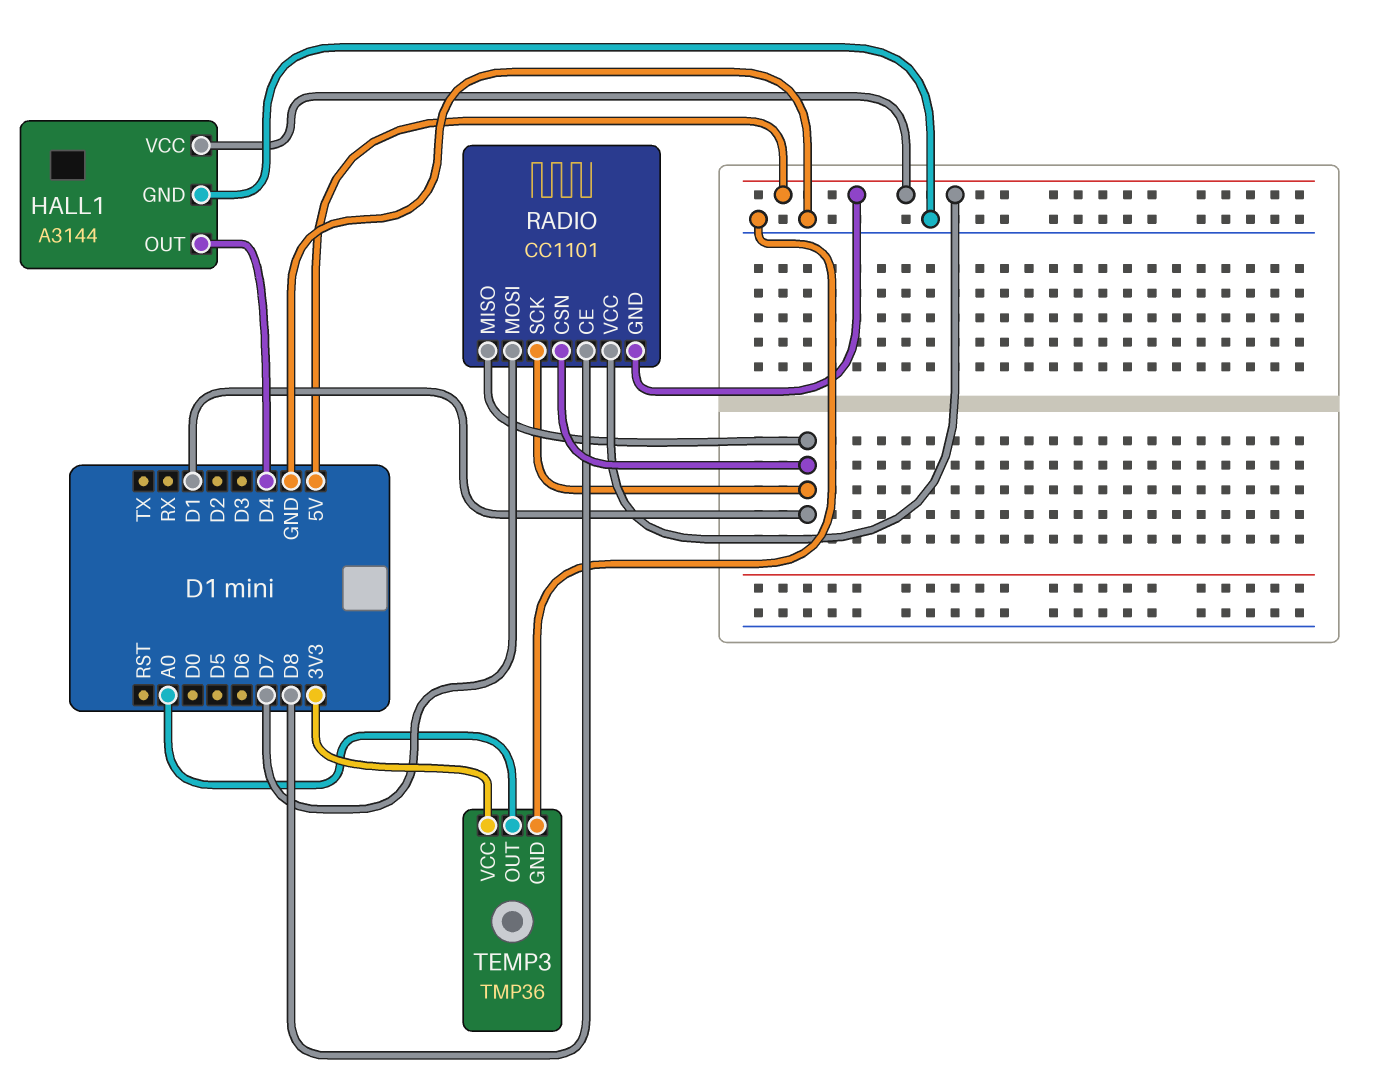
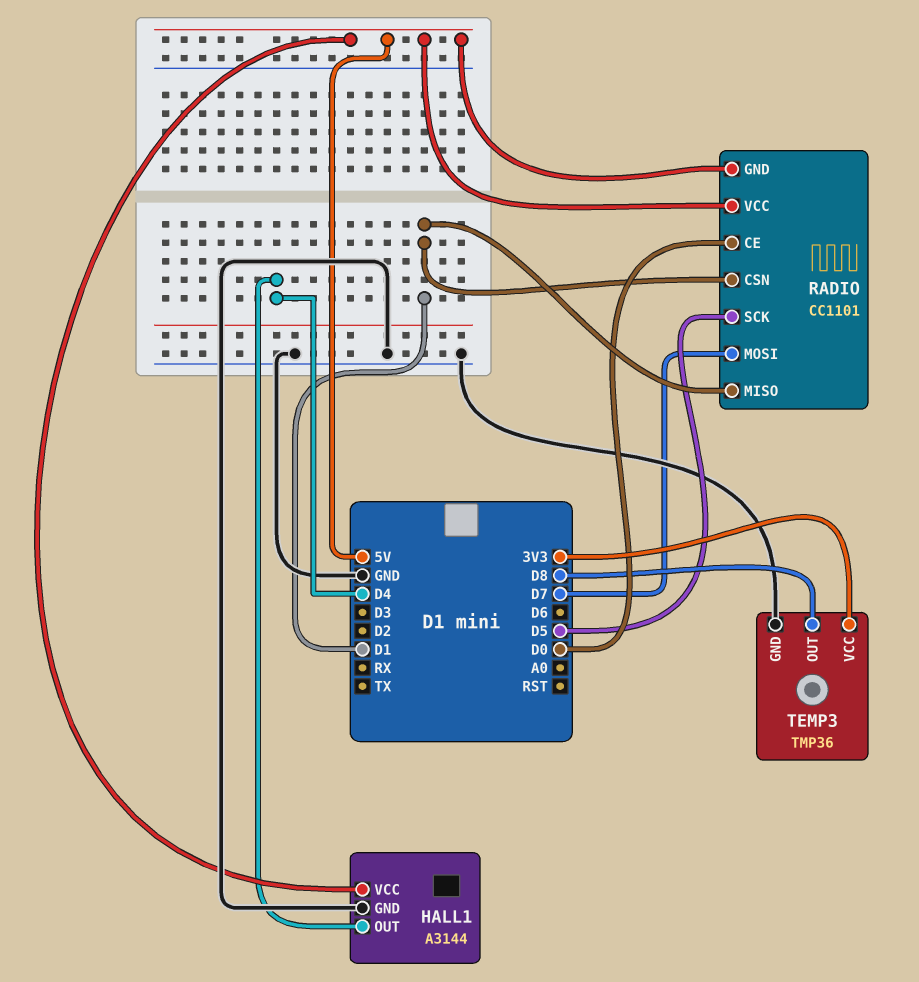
RADIO pin CE: D8 -> D0
RADIO pin SCK: D1 -> D5
TEMP3 pin OUT: A0 -> D8

